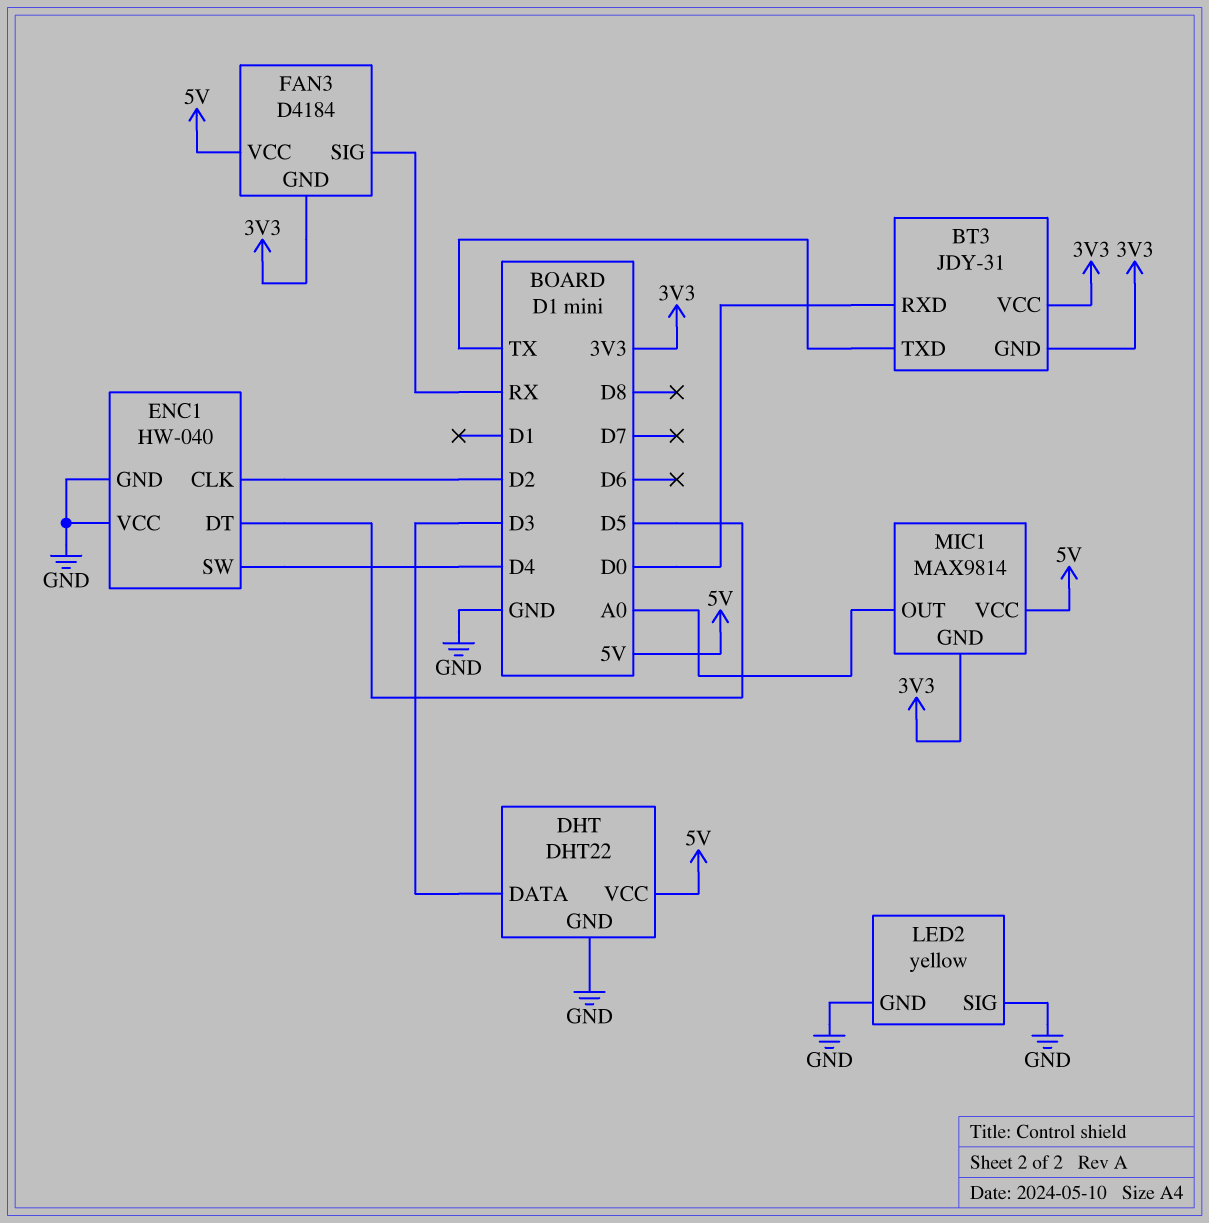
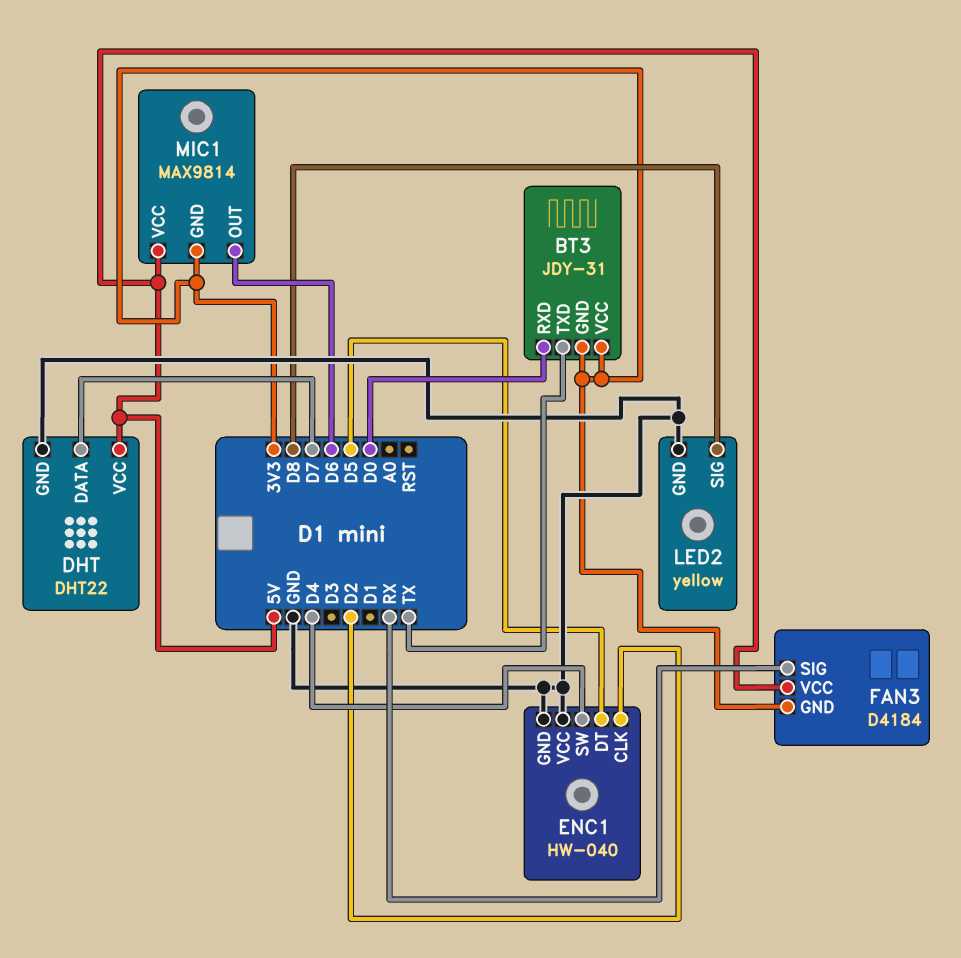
DHT pin DATA: D3 -> D7
LED2 pin SIG: GND -> D8
MIC1 pin OUT: A0 -> D6

